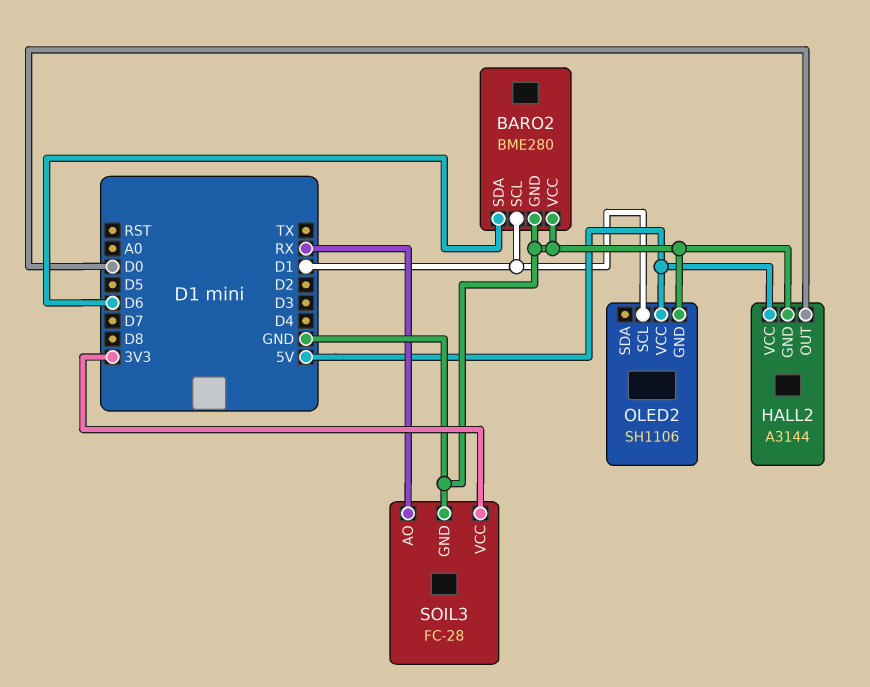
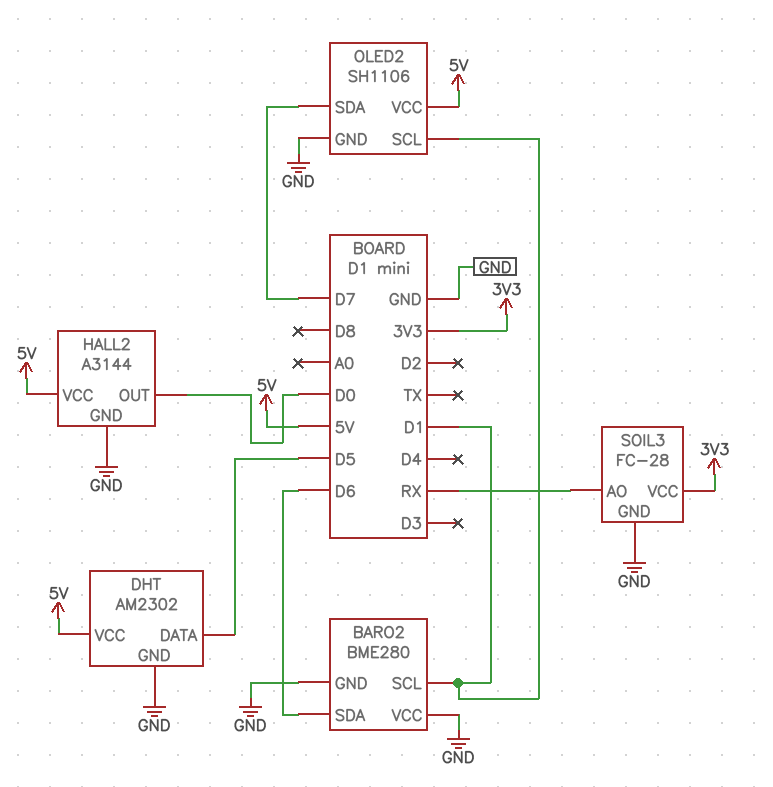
DHT: none -> AM2302
DHT pin DATA: none -> D5
DHT pin GND: none -> GND
DHT pin VCC: none -> 5V
OLED2 pin SDA: none -> D7

